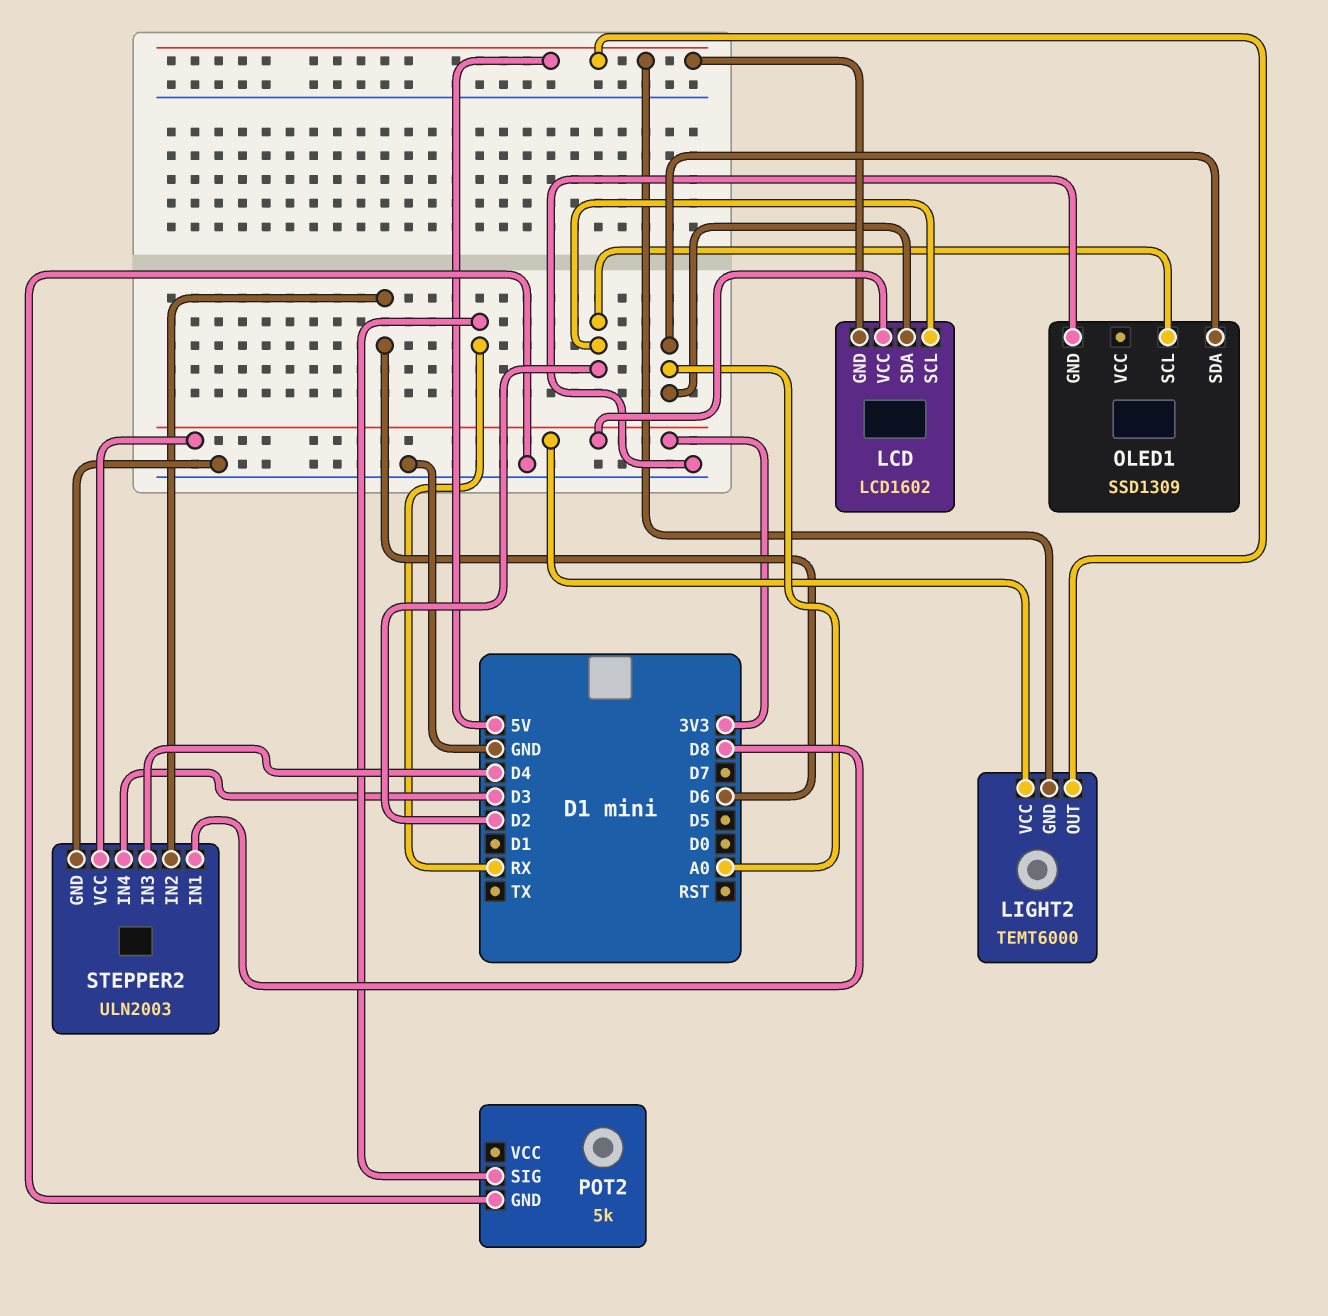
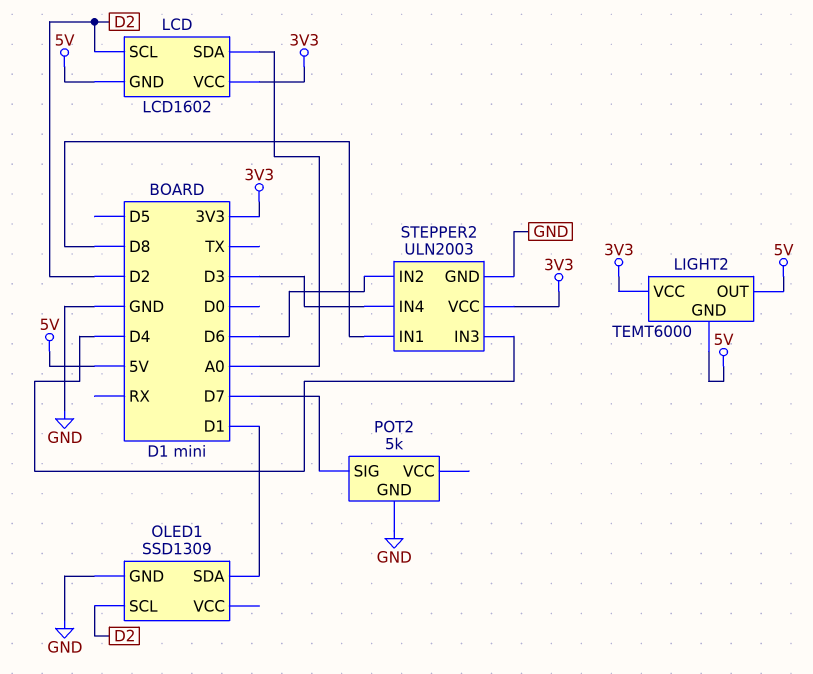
OLED1 pin SDA: A0 -> D1
POT2 pin SIG: RX -> D7

